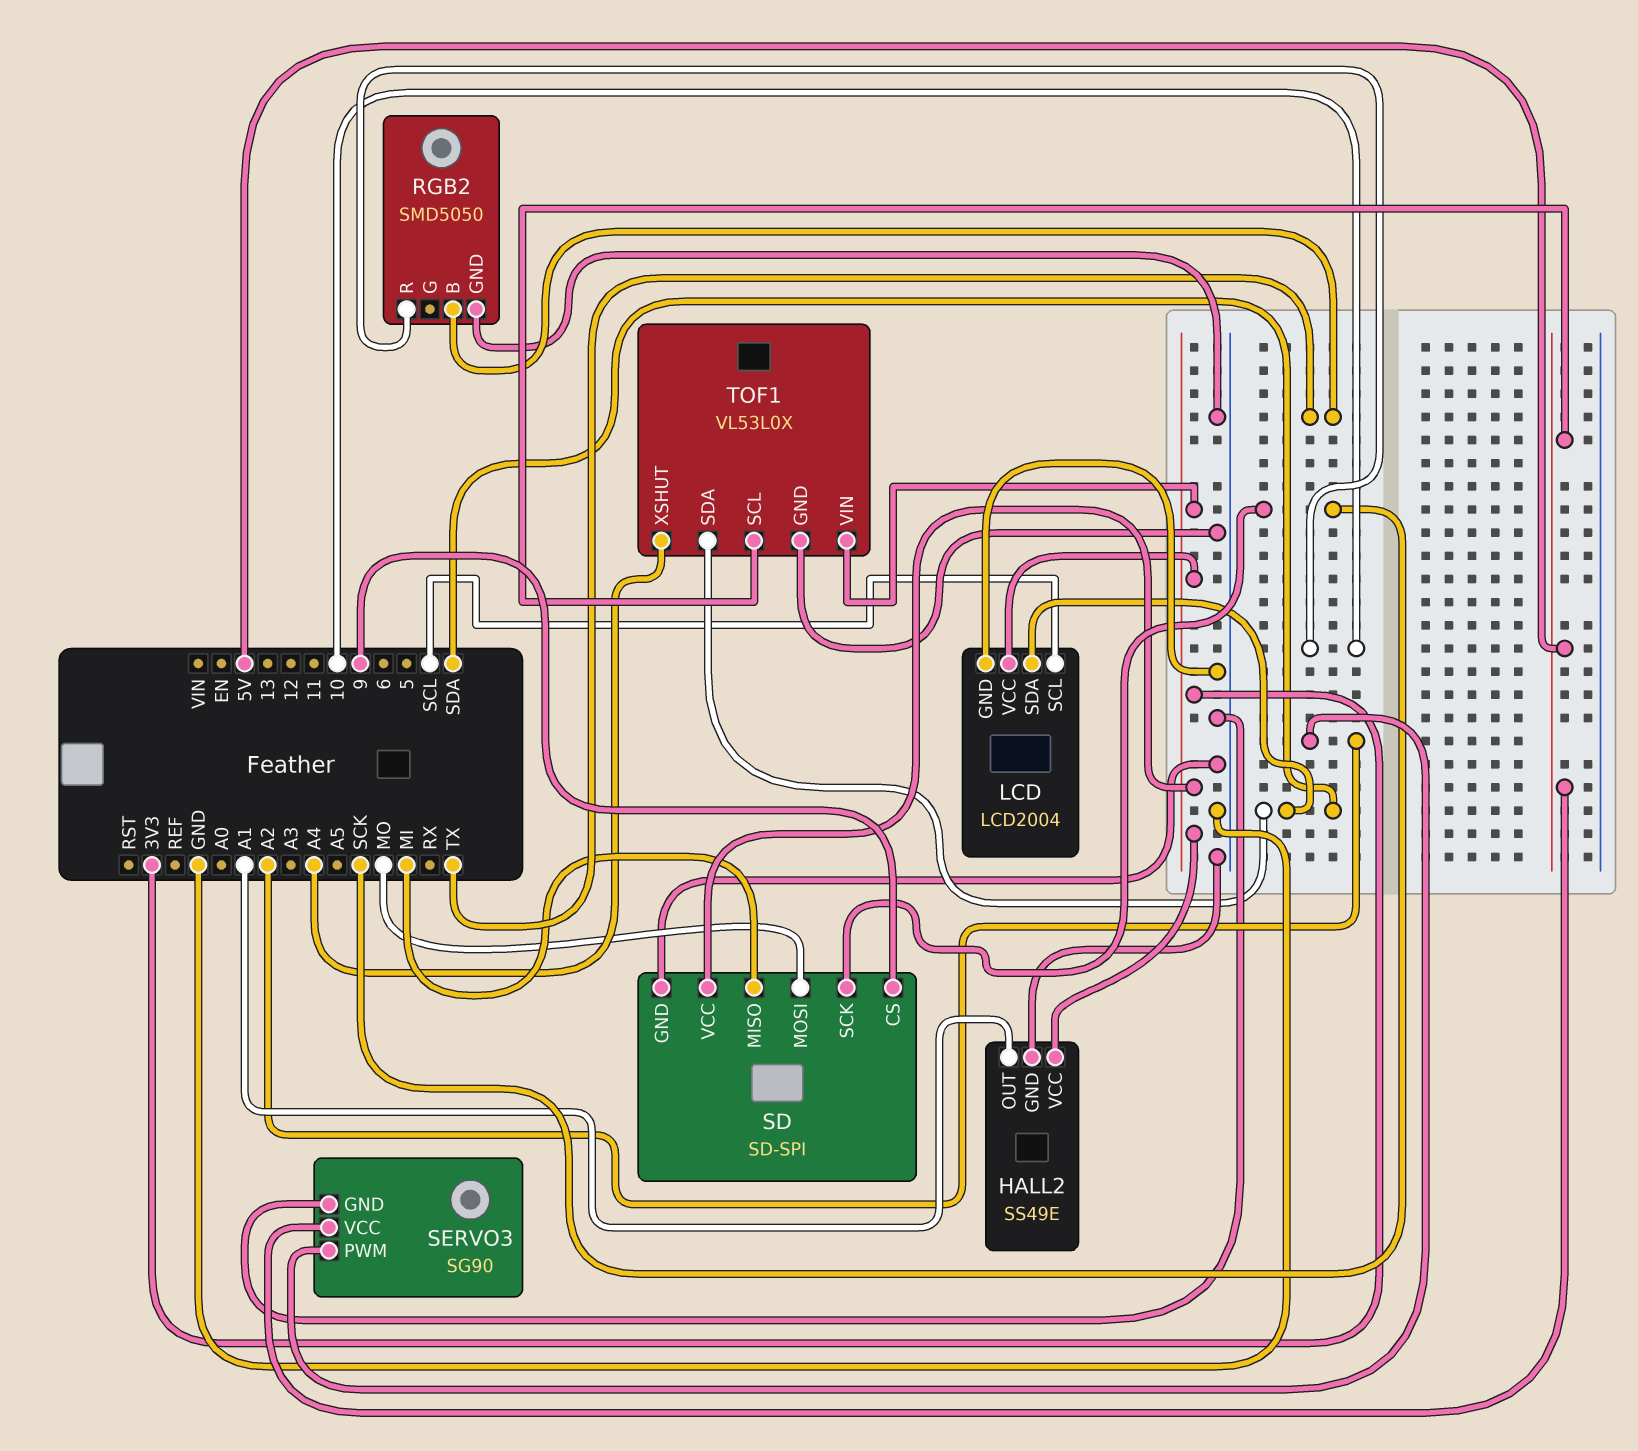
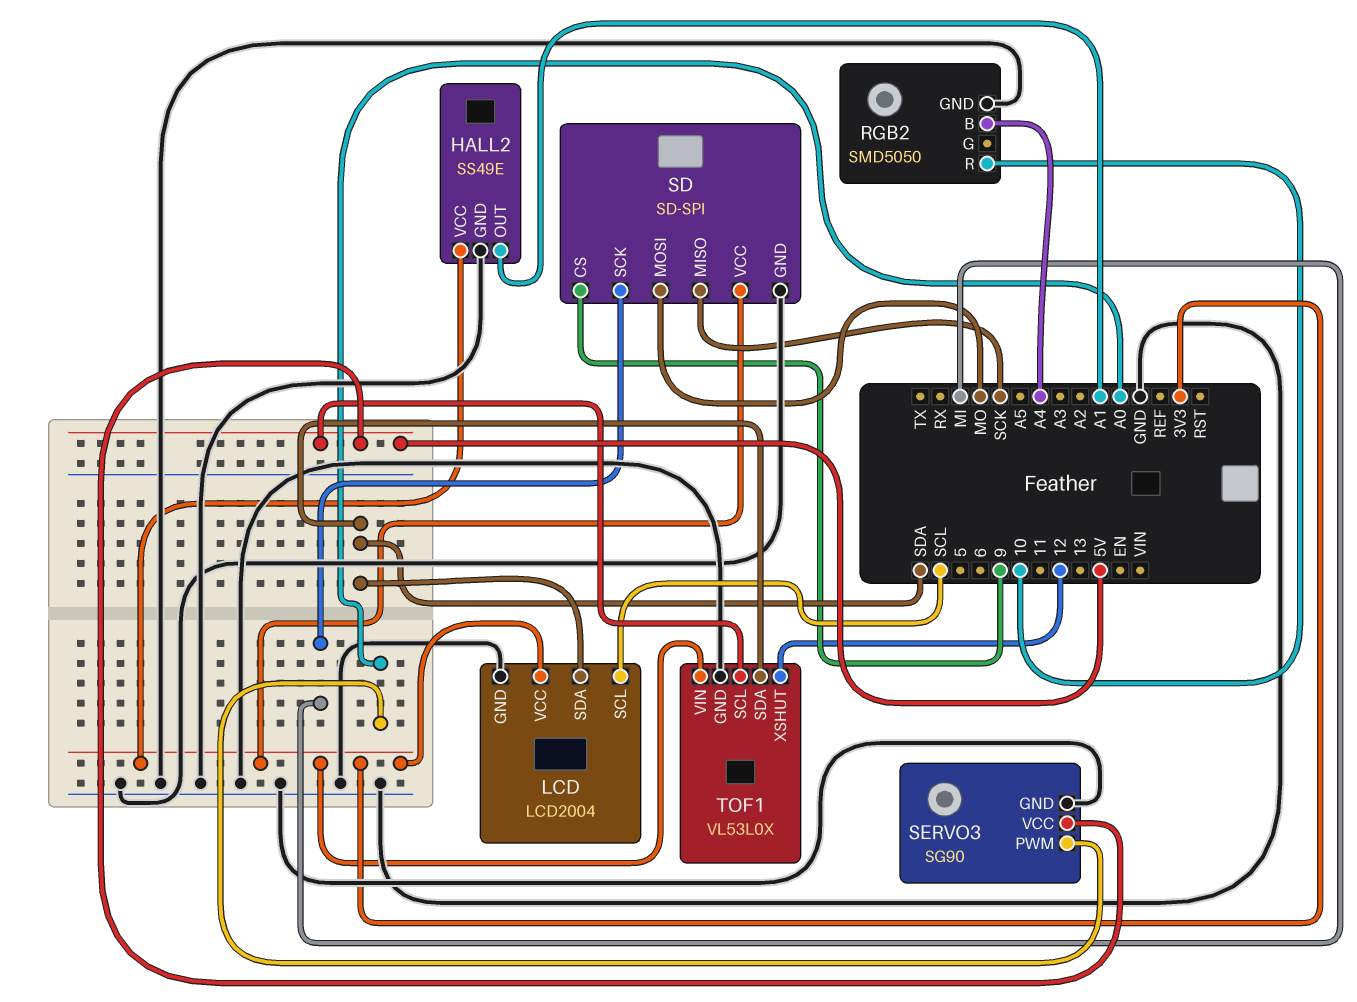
RGB2 pin B: TX -> A4
SD pin MISO: MI -> SCK
SD pin SCK: SCK -> MI
SERVO3 pin PWM: A2 -> A0
TOF1 pin XSHUT: A4 -> 12

